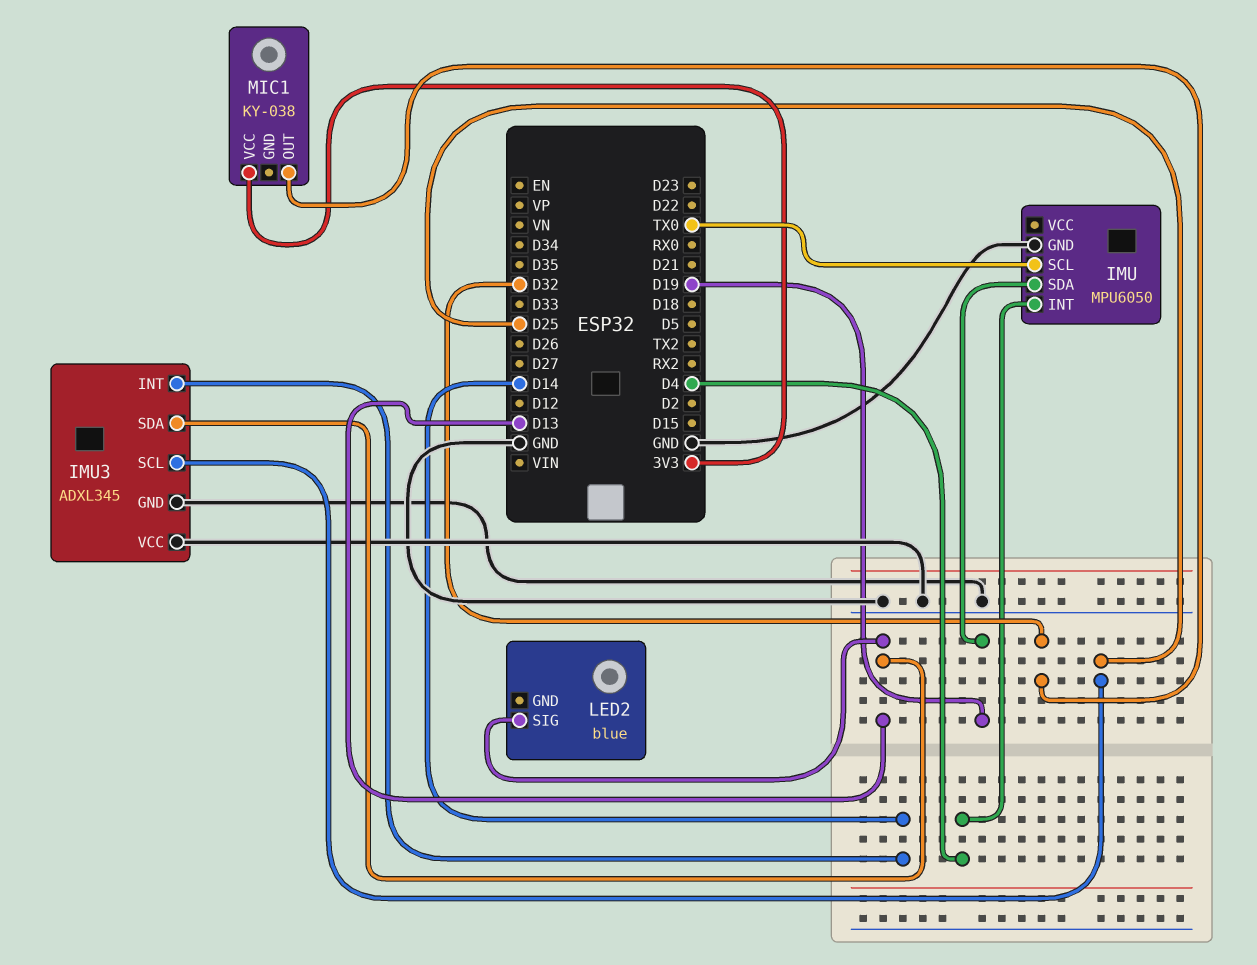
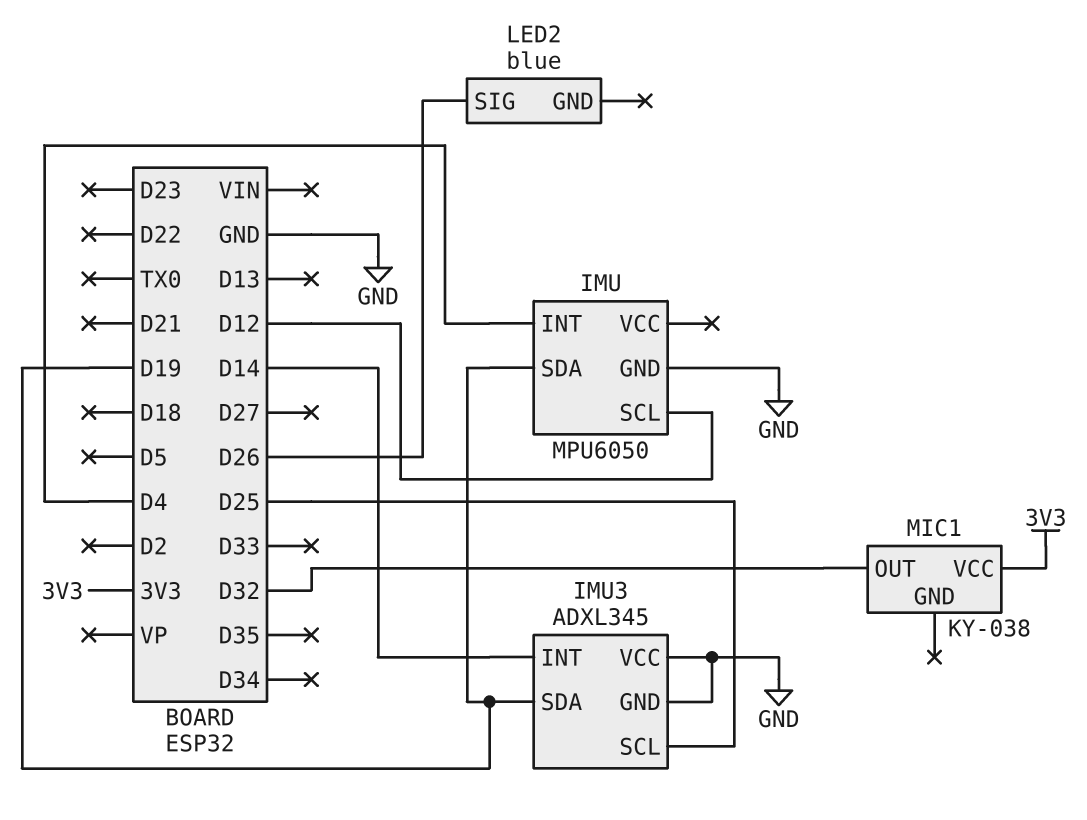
IMU pin SCL: TX0 -> D12
IMU3 pin SDA: D13 -> D19
LED2 pin SIG: D13 -> D26

